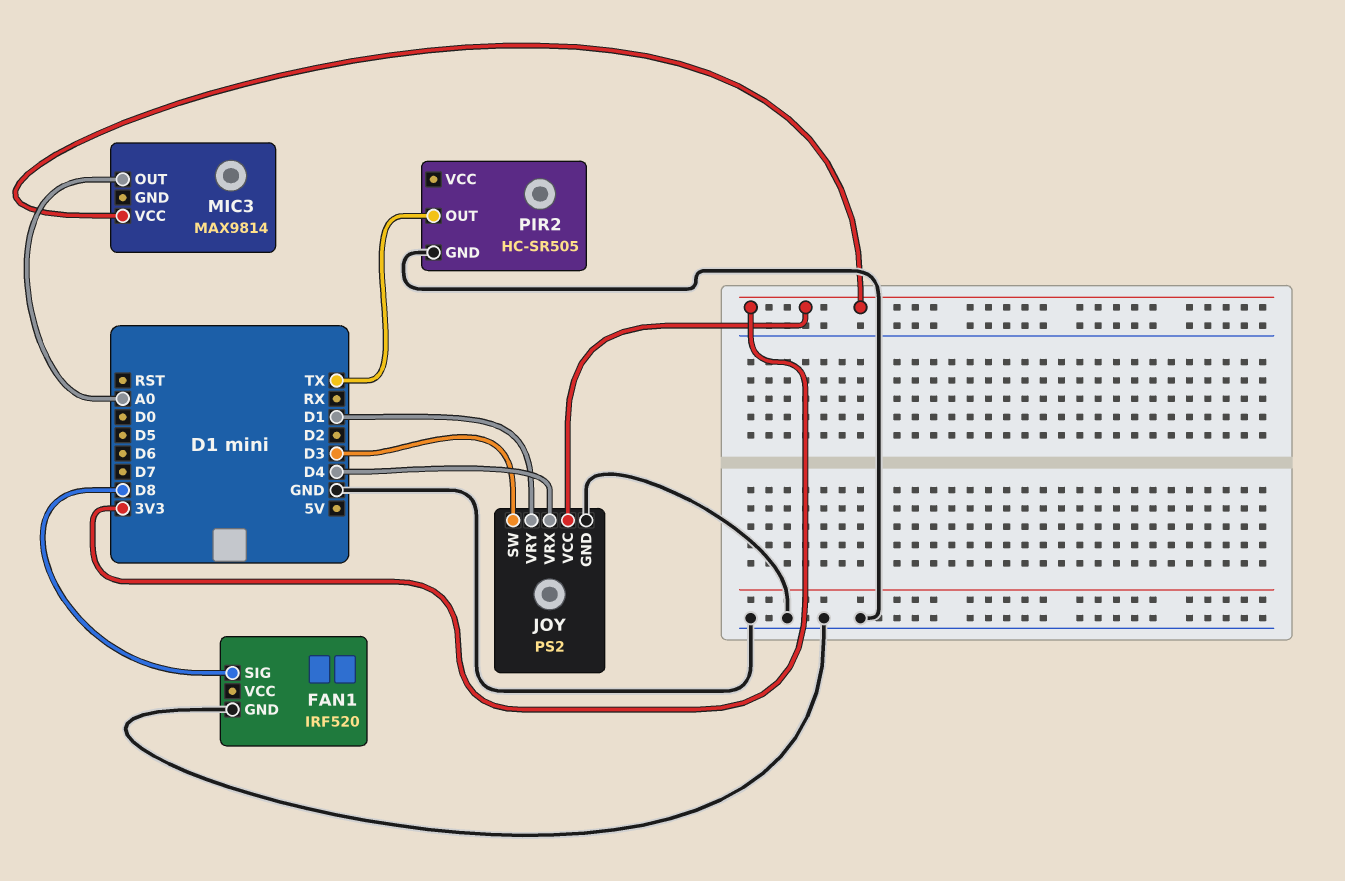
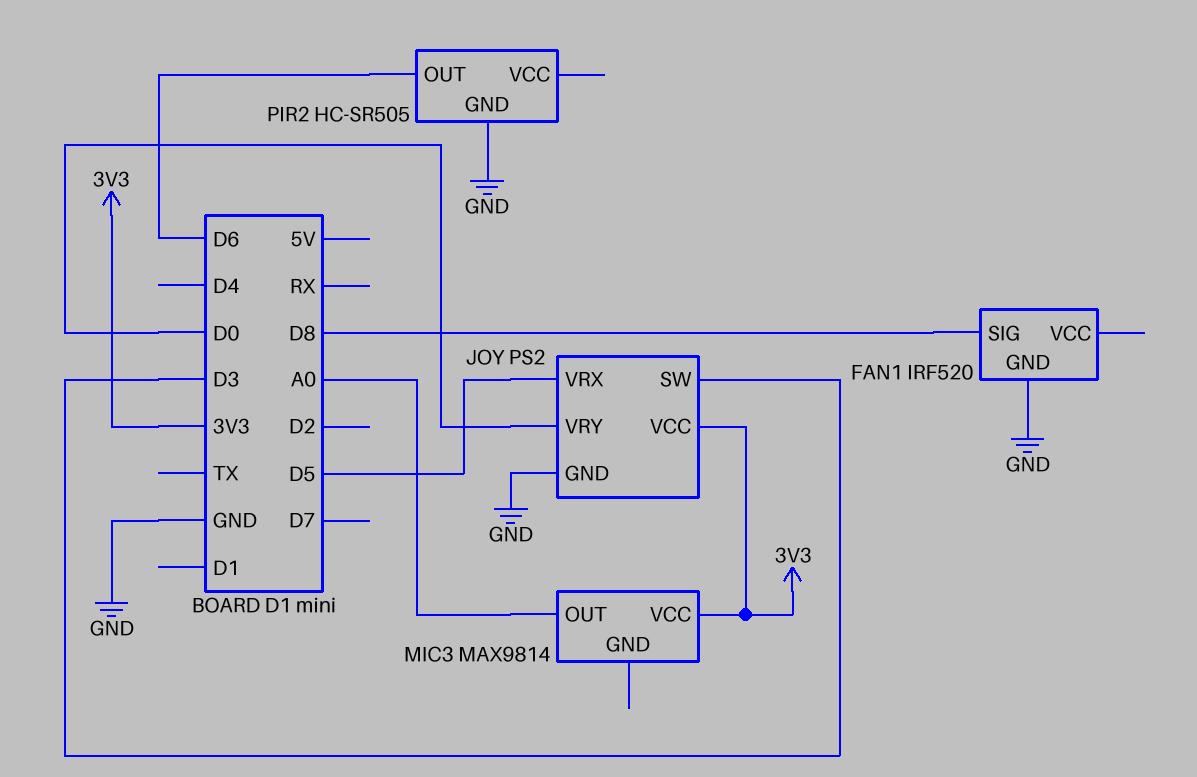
JOY pin VRX: D4 -> D5
JOY pin VRY: D1 -> D0
PIR2 pin OUT: TX -> D6

